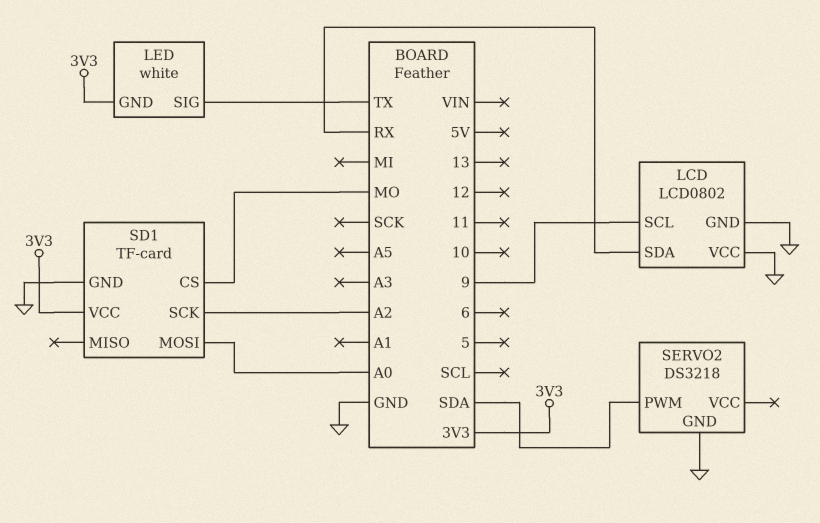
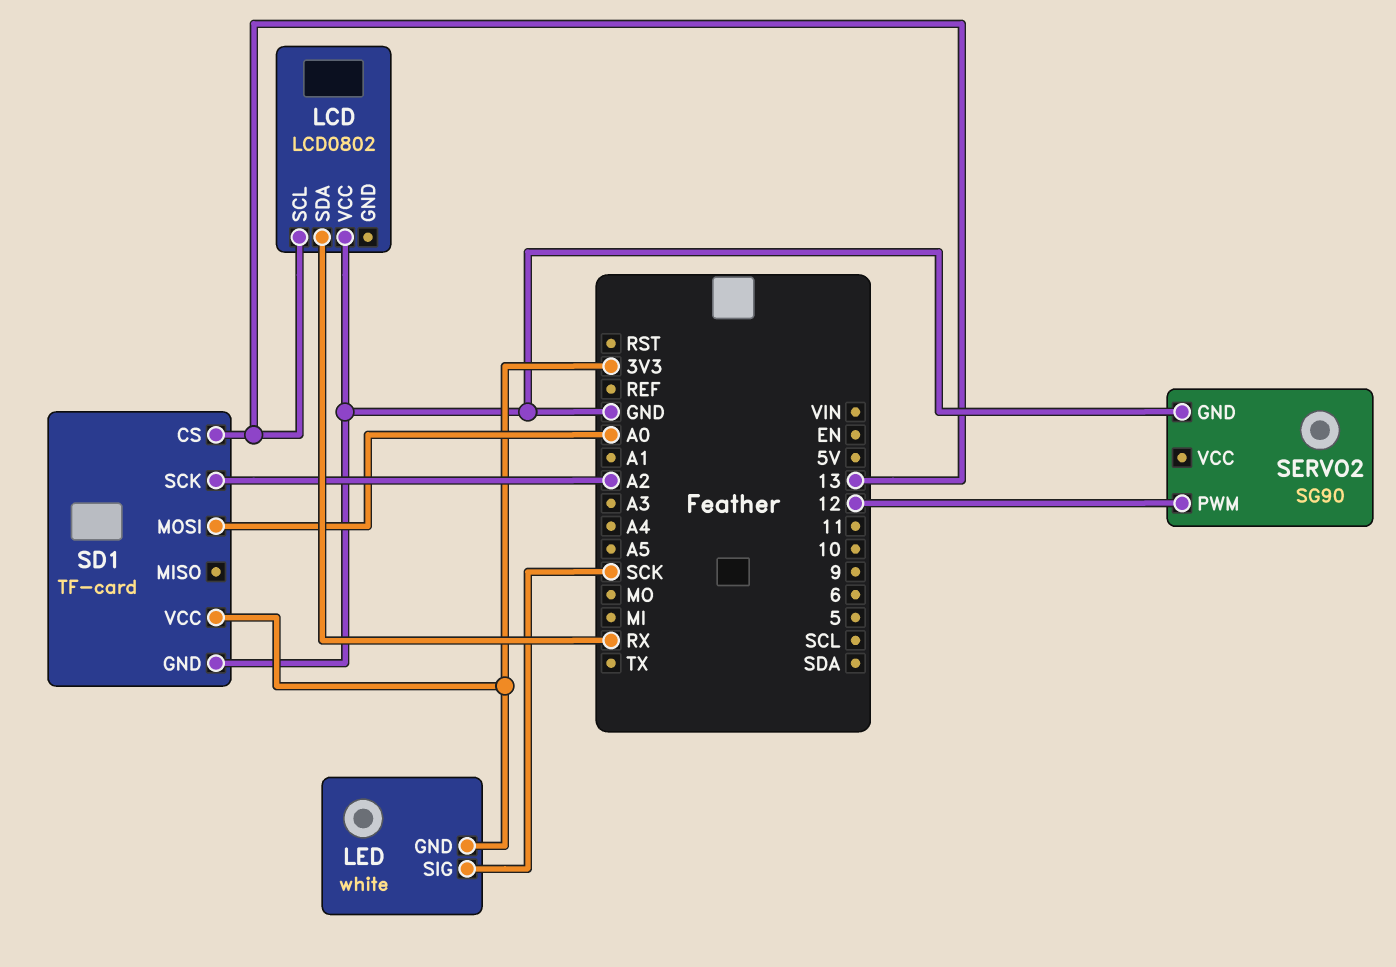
LCD pin GND: GND -> none
LCD pin SCL: 9 -> 13
LED pin SIG: TX -> SCK
SD1 pin CS: MO -> 13
SERVO2: DS3218 -> SG90
SERVO2 pin PWM: SDA -> 12

